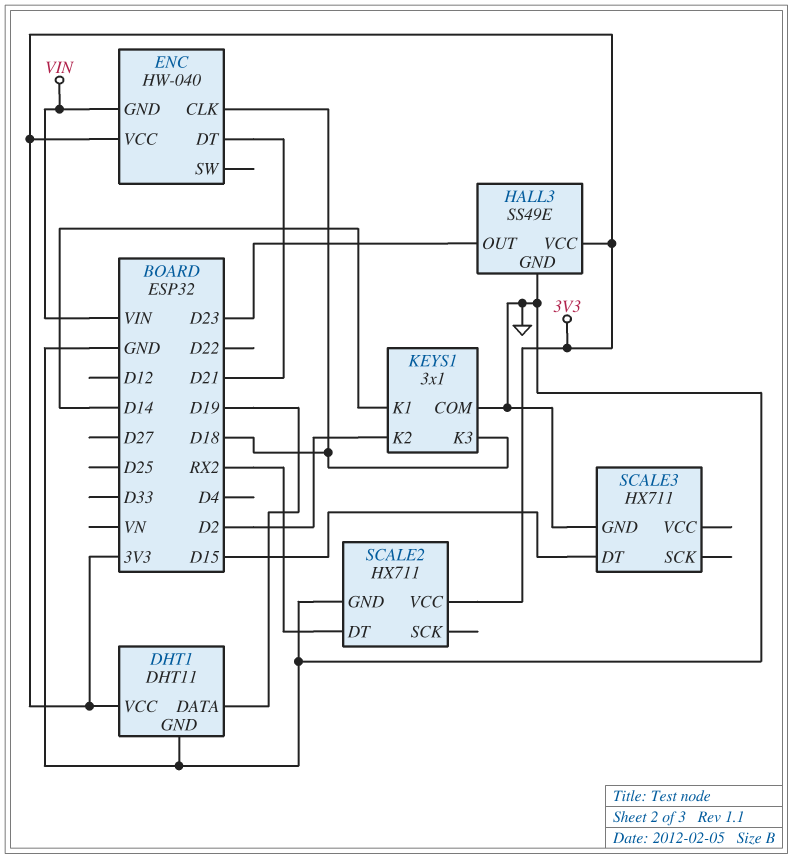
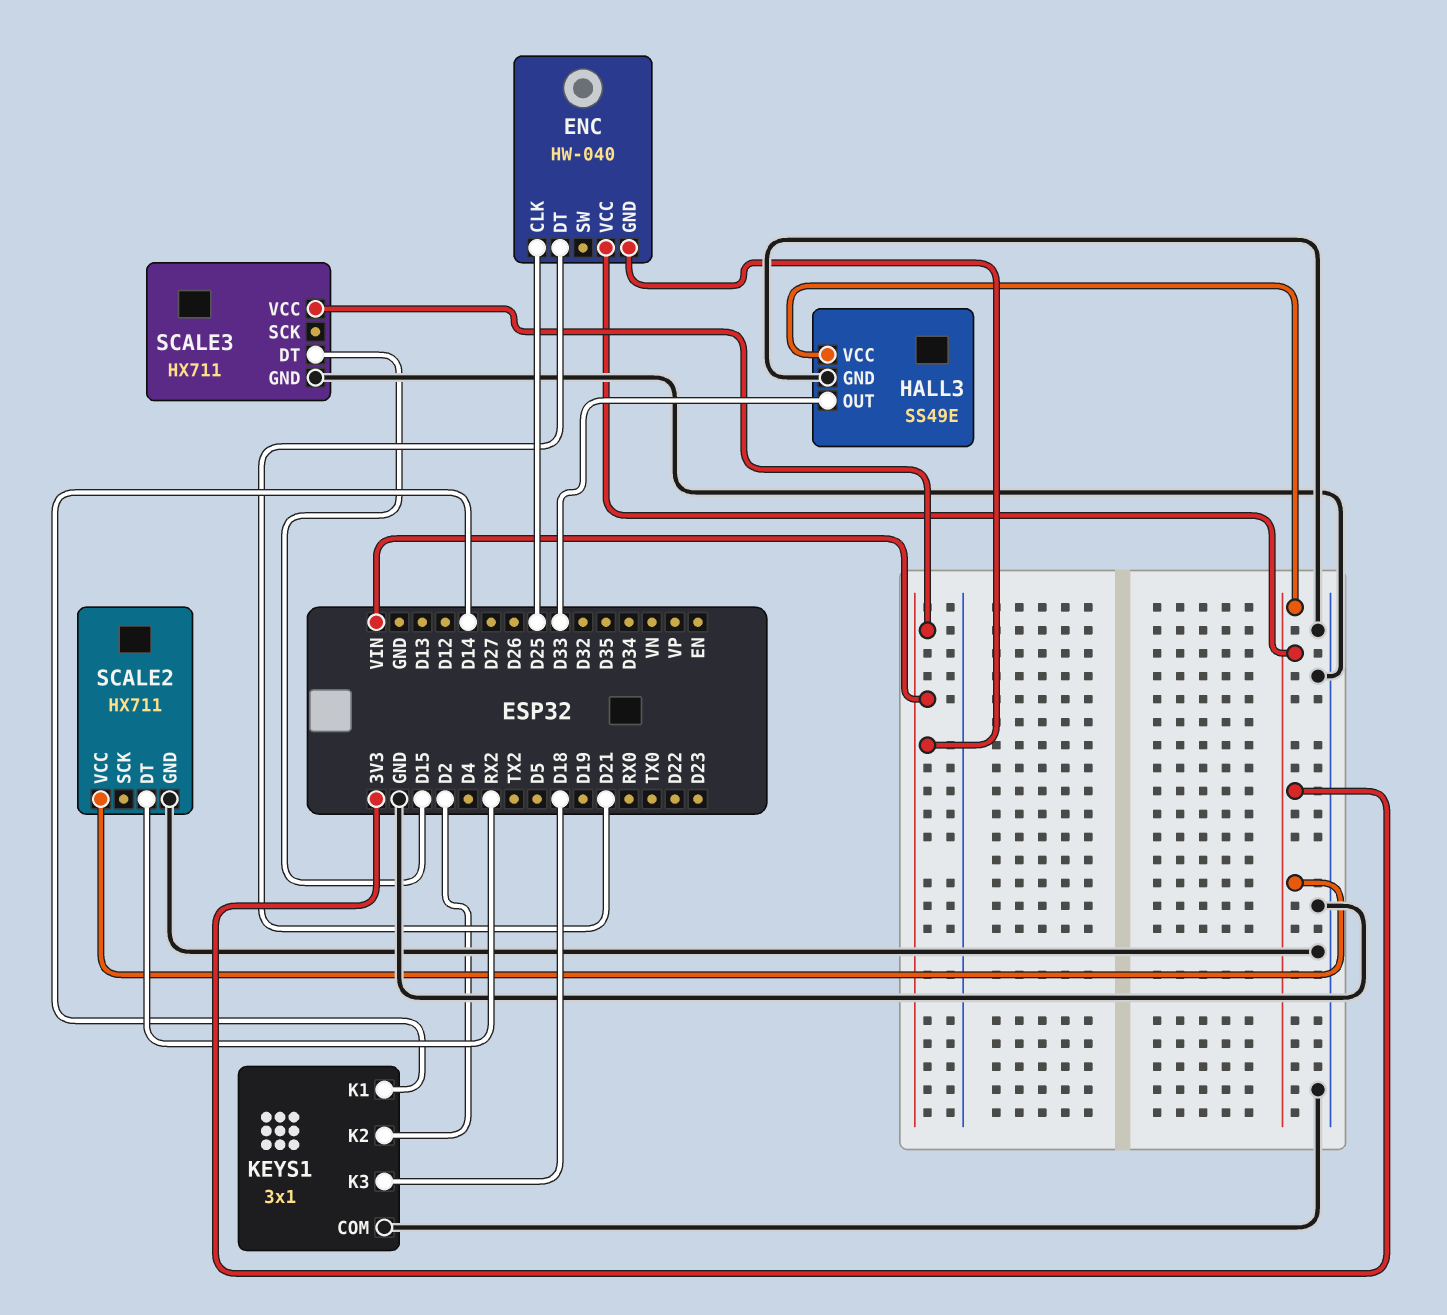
DHT1: DHT11 -> none
DHT1 pin DATA: D19 -> none
DHT1 pin GND: GND -> none
DHT1 pin VCC: 3V3 -> none
ENC pin CLK: D18 -> D25
HALL3 pin OUT: D23 -> D33
SCALE3 pin VCC: none -> VIN

